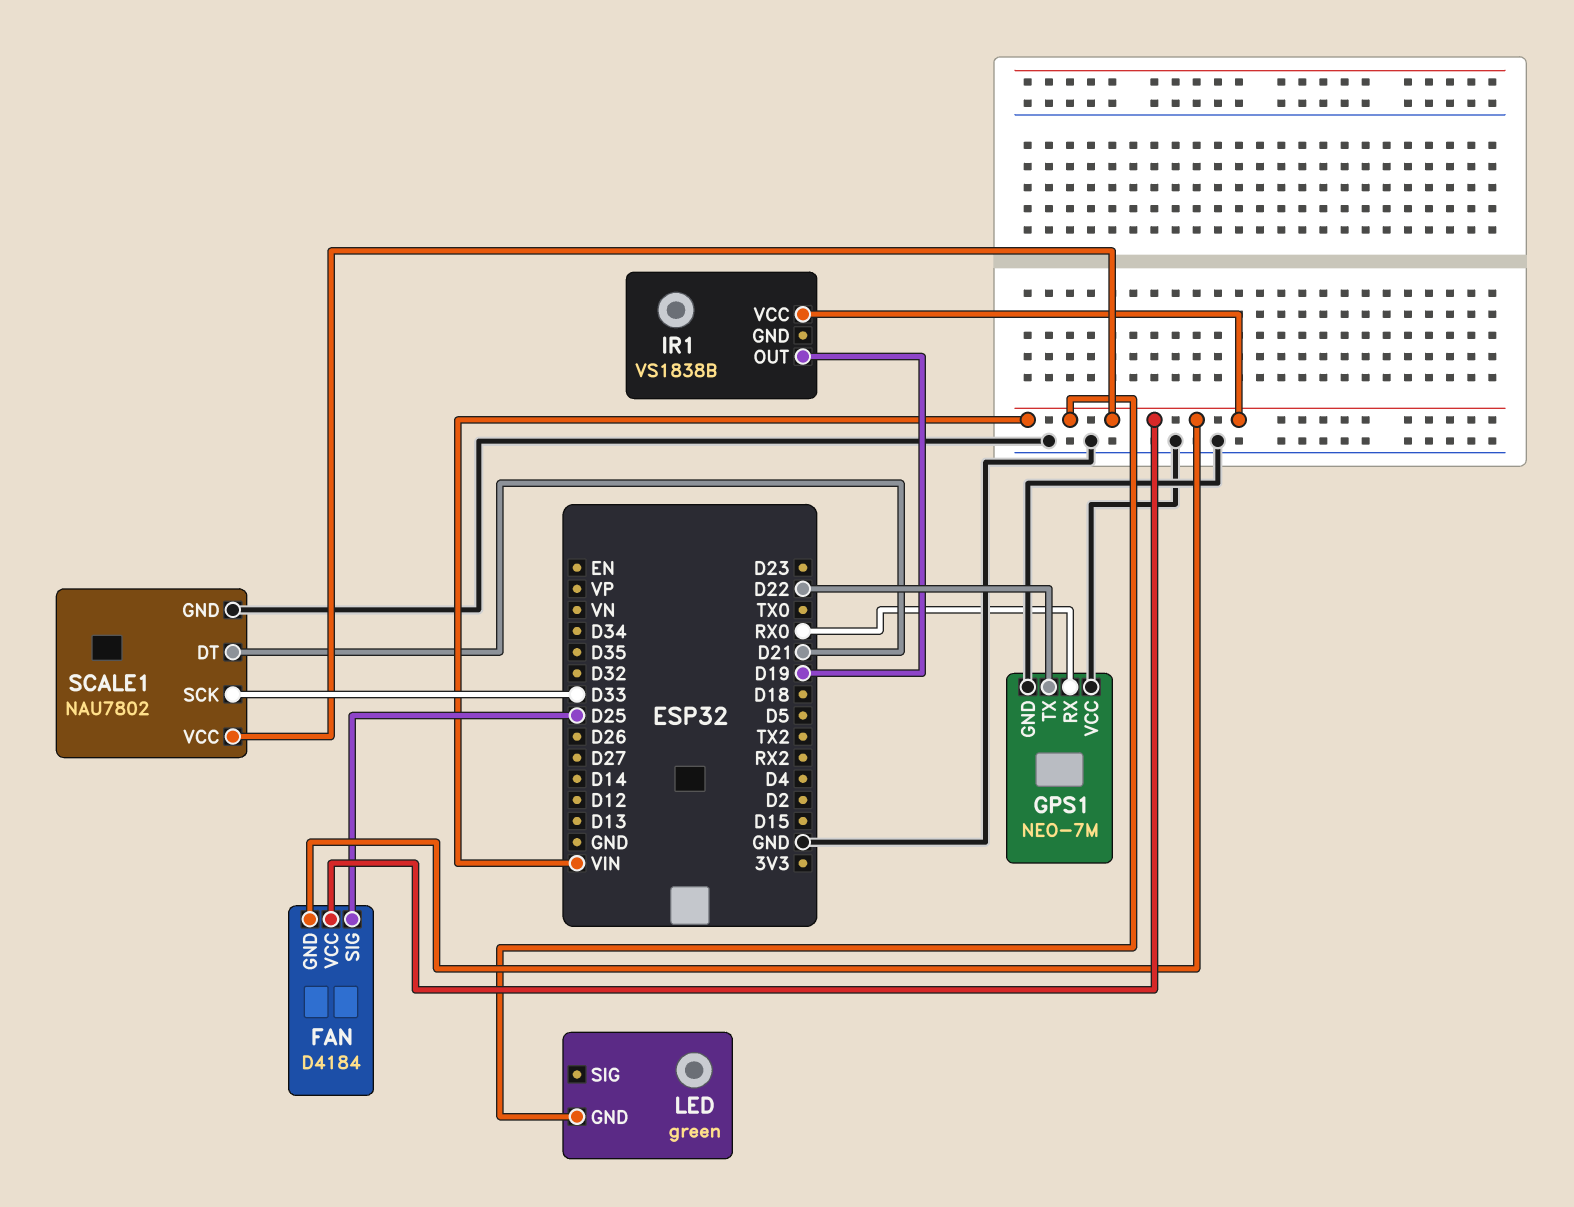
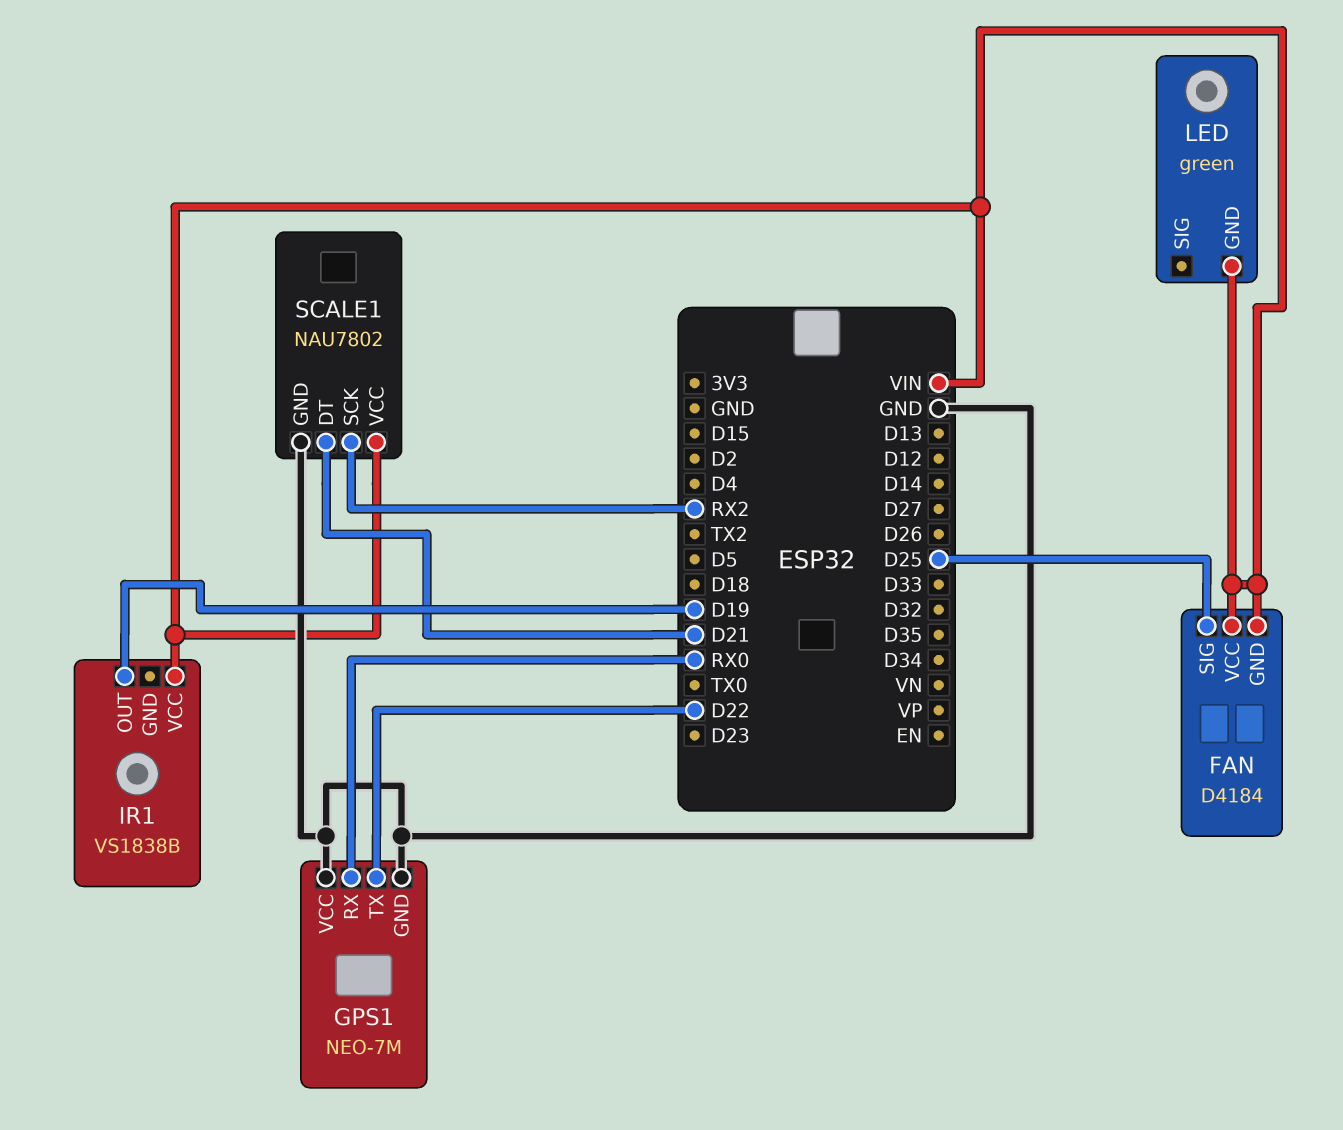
SCALE1 pin SCK: D33 -> RX2

